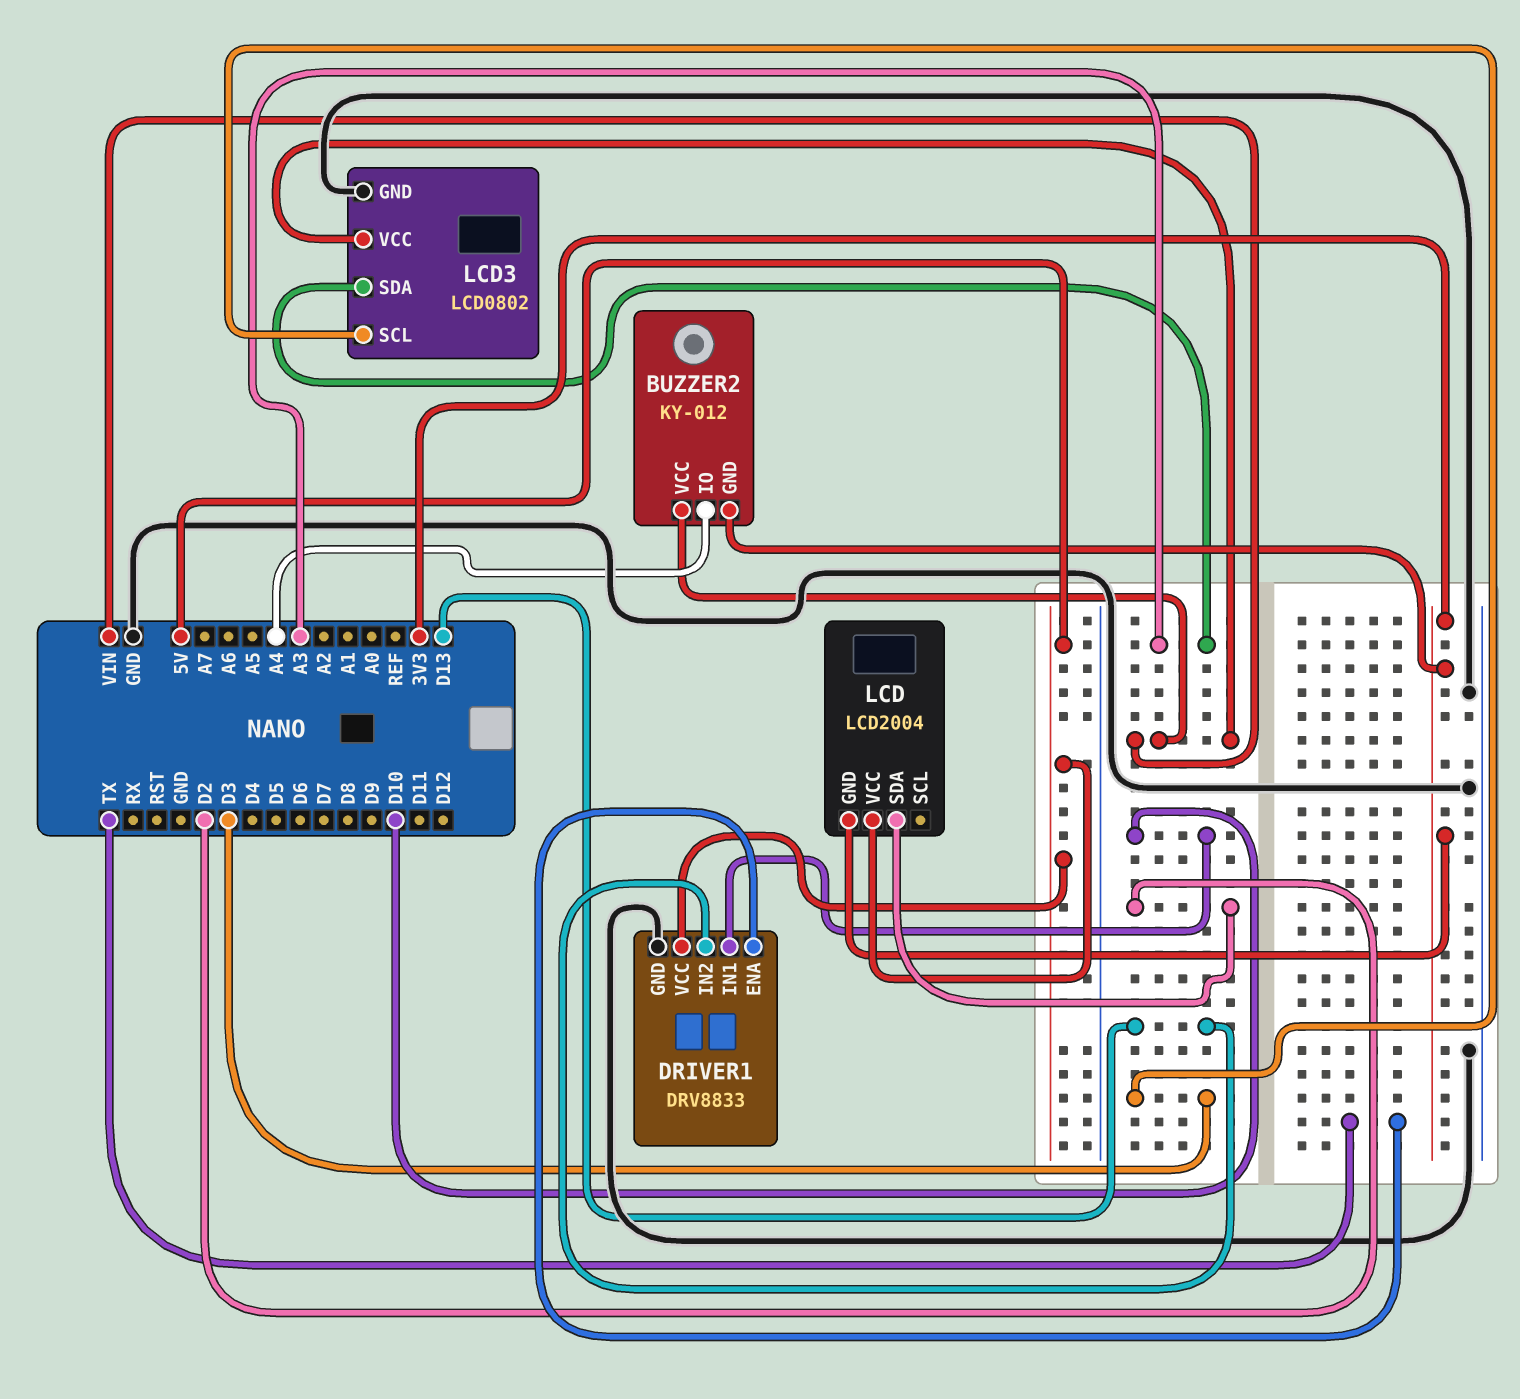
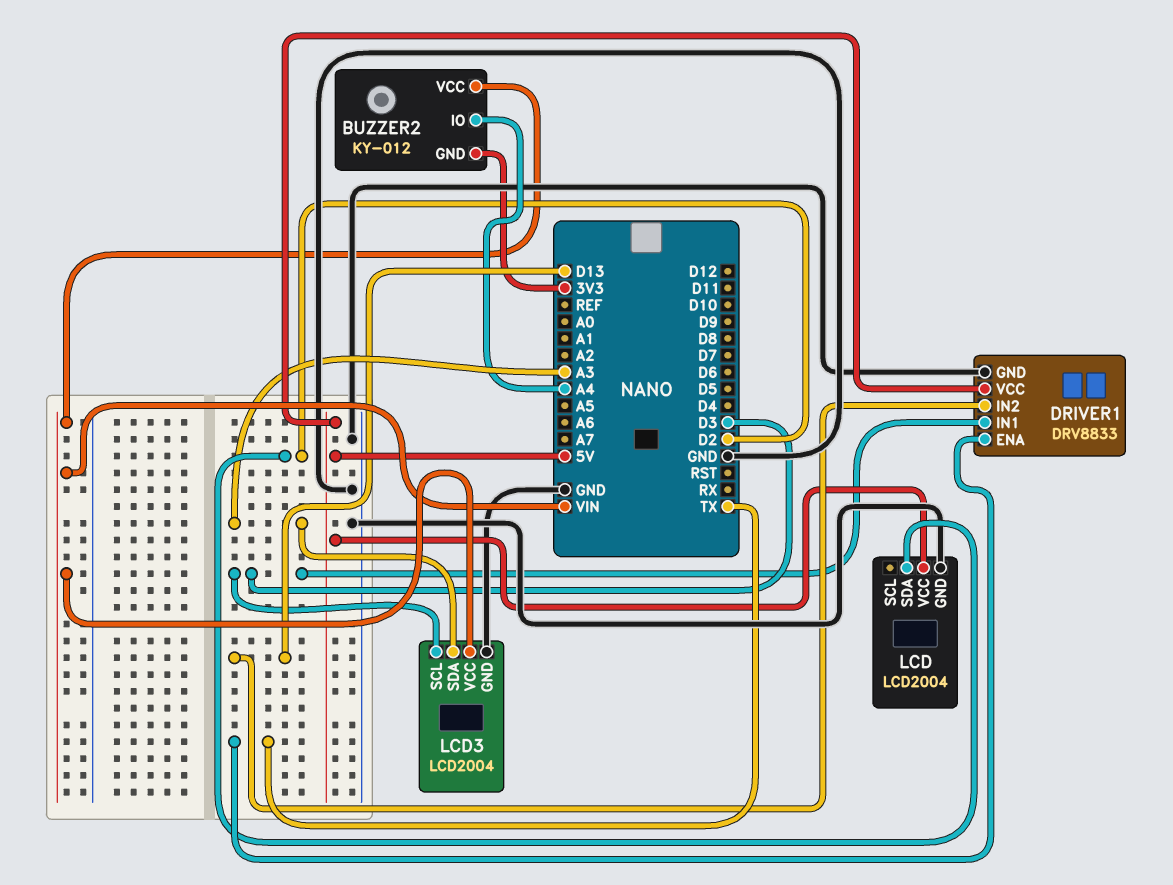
DRIVER1 pin IN1: D10 -> D3
LCD pin GND: 3V3 -> GND
LCD3: LCD0802 -> LCD2004

